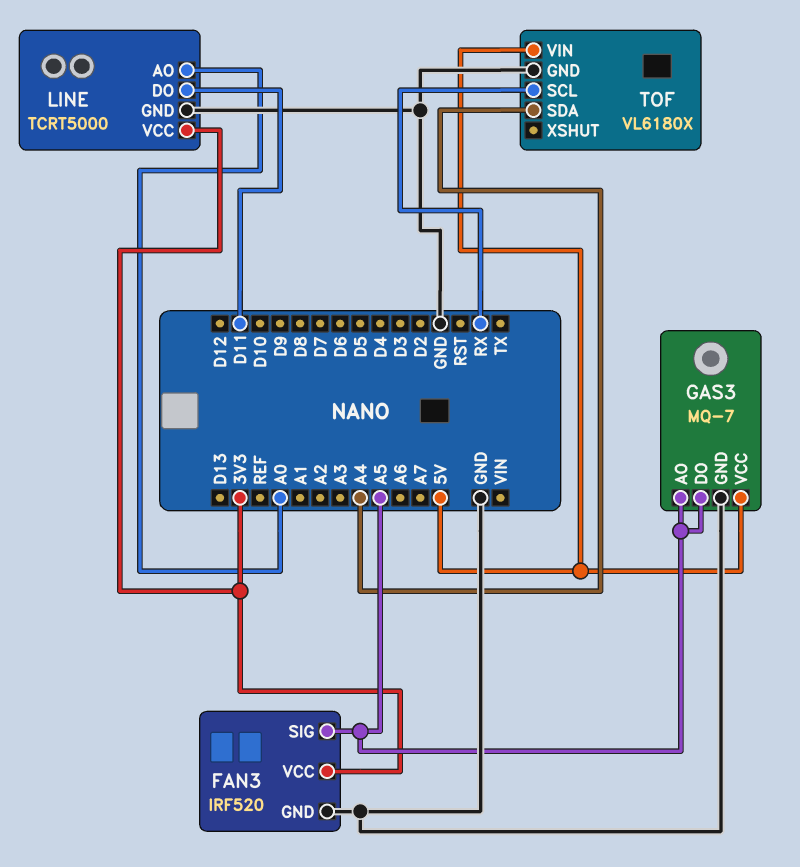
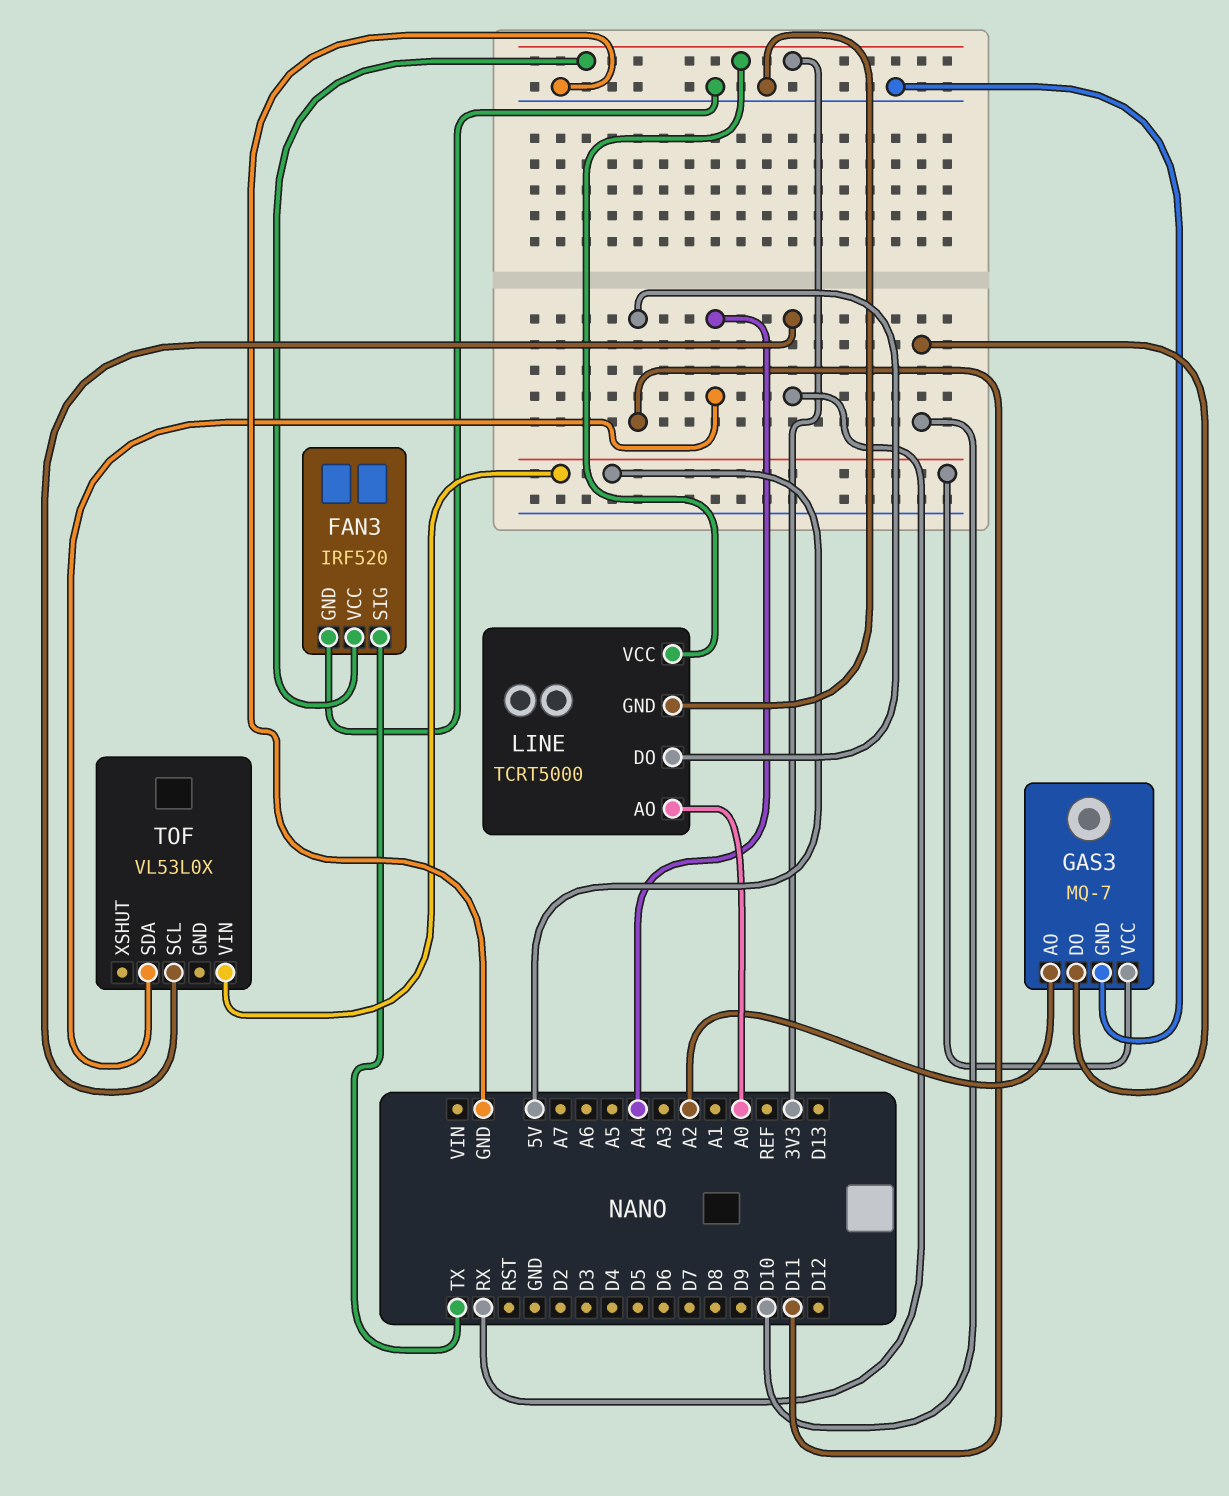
FAN3 pin SIG: A5 -> TX
GAS3 pin AO: A5 -> A2
GAS3 pin DO: A5 -> D10
TOF: VL6180X -> VL53L0X
TOF pin GND: GND -> none

